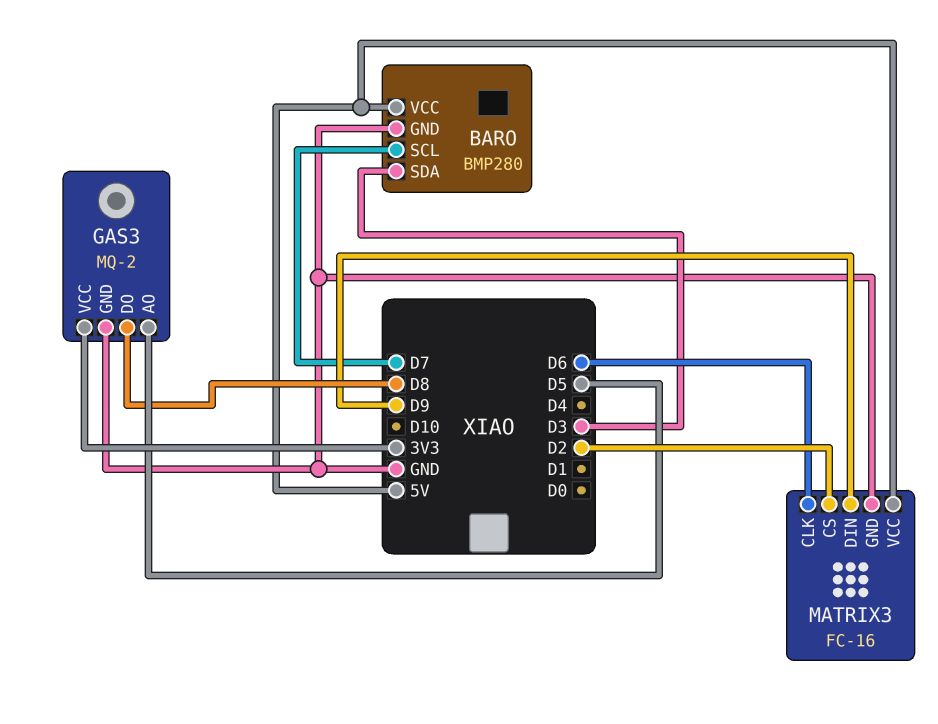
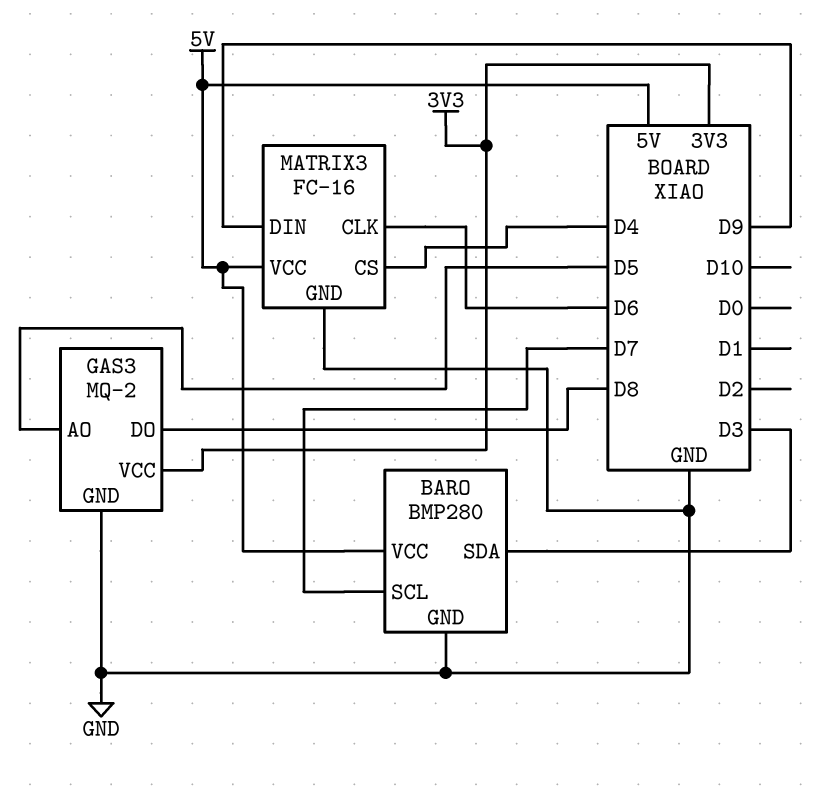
MATRIX3 pin CS: D2 -> D4

